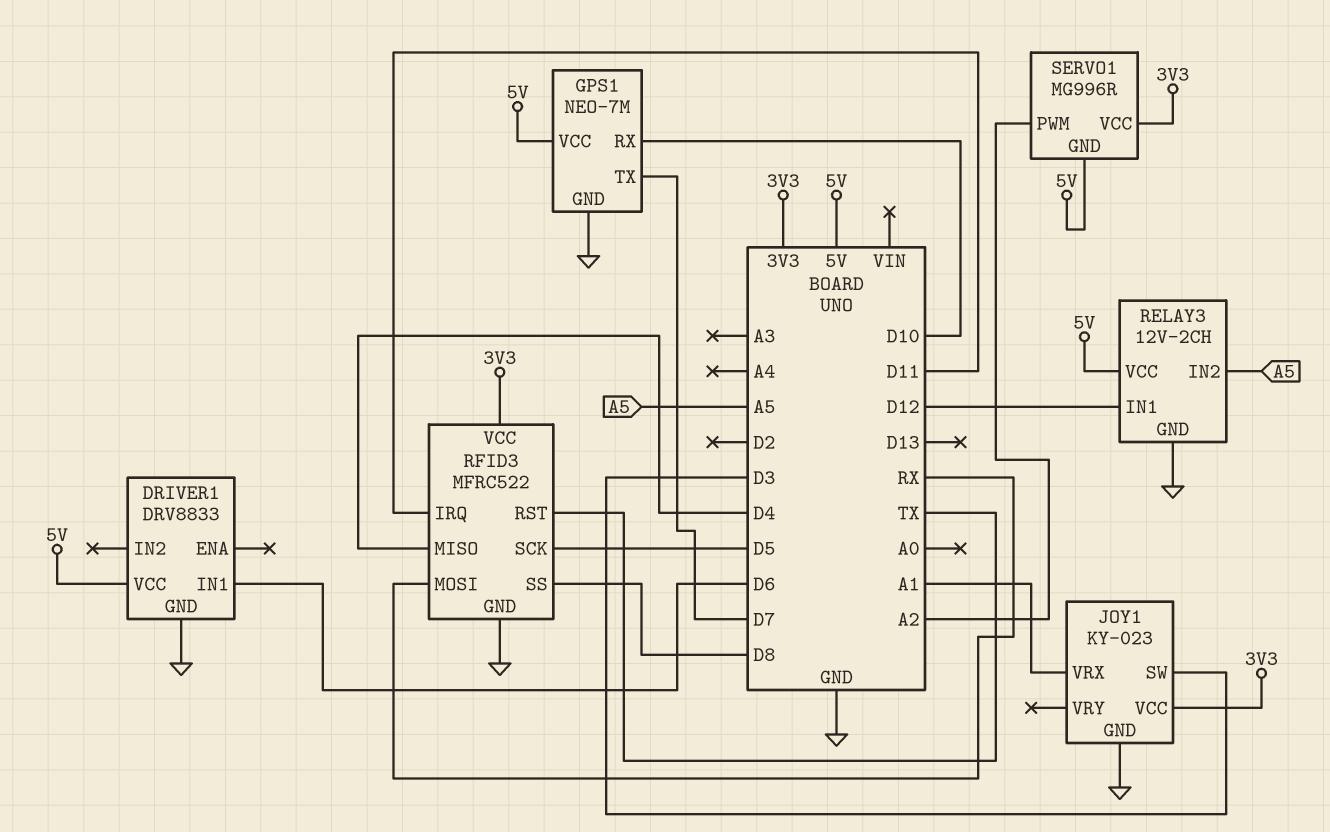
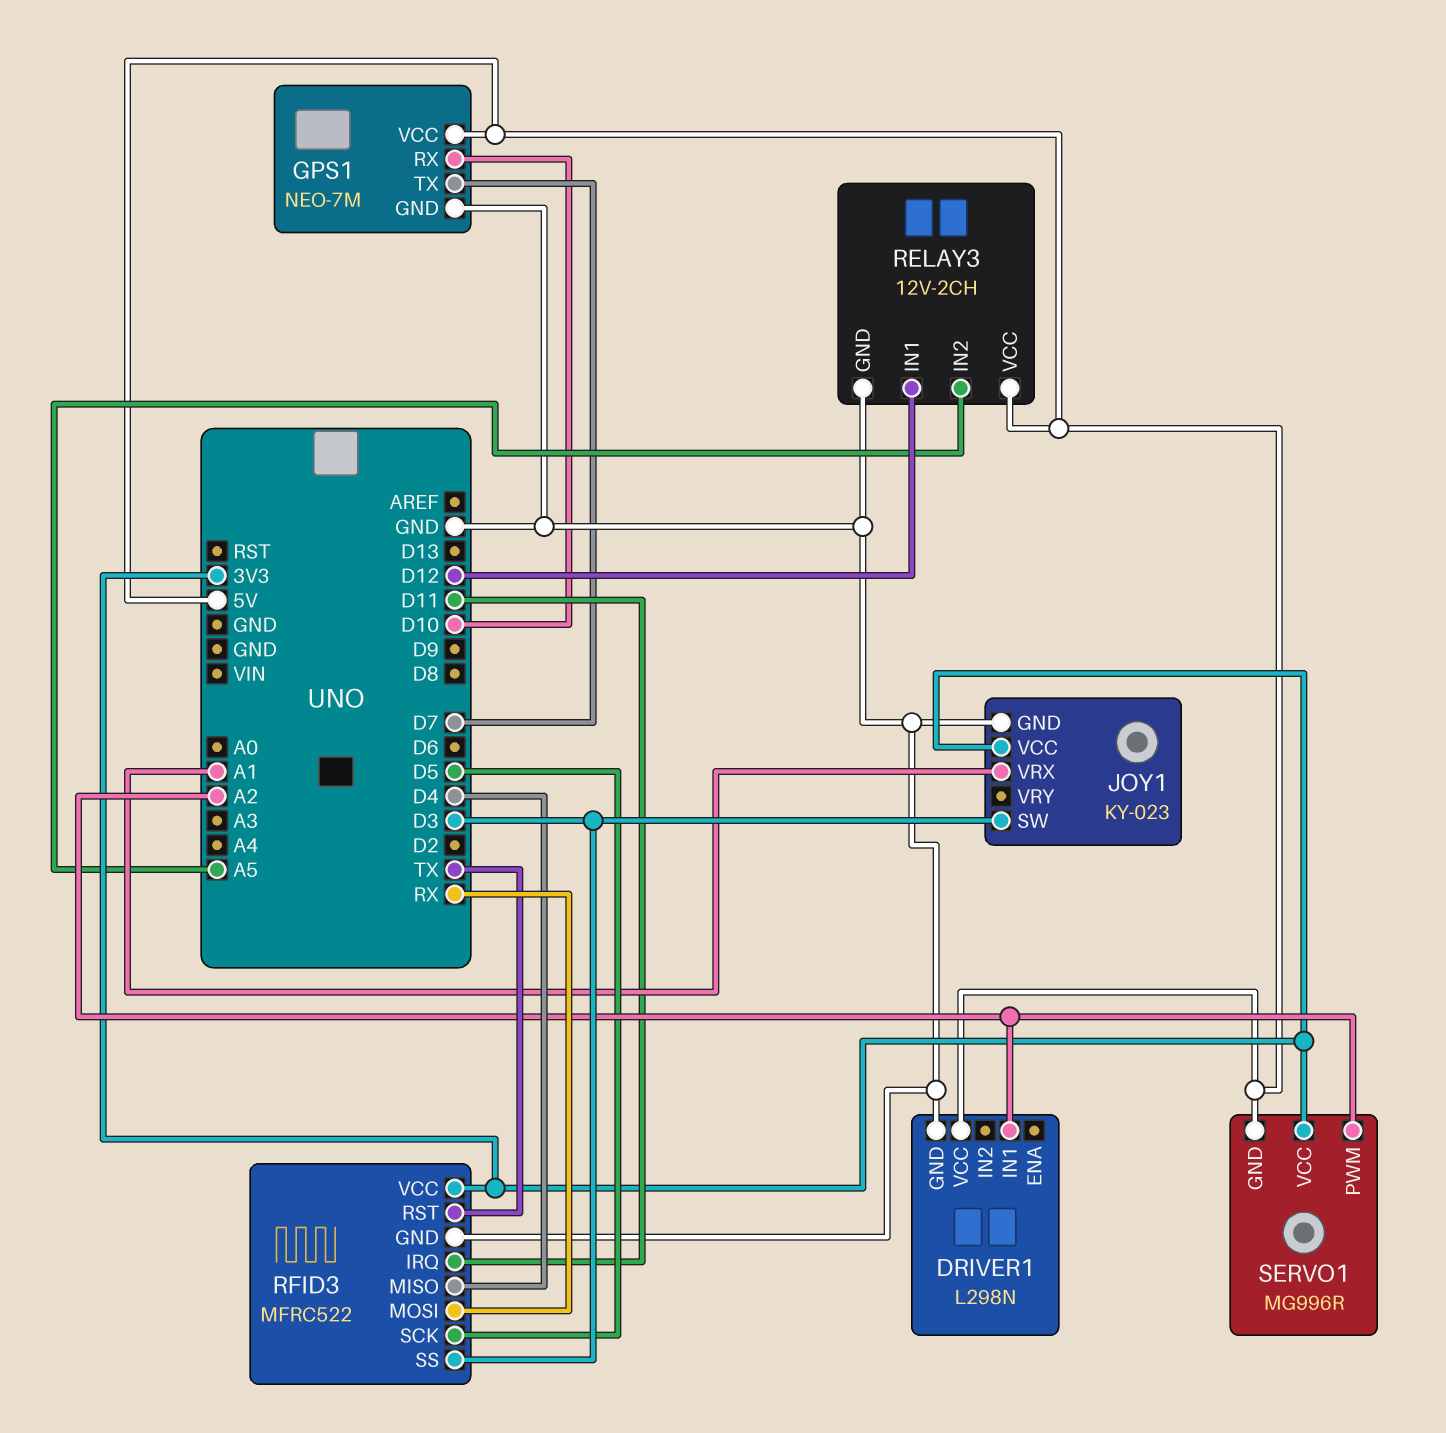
DRIVER1: DRV8833 -> L298N
DRIVER1 pin IN1: D6 -> A2
RFID3 pin SS: D8 -> D3

